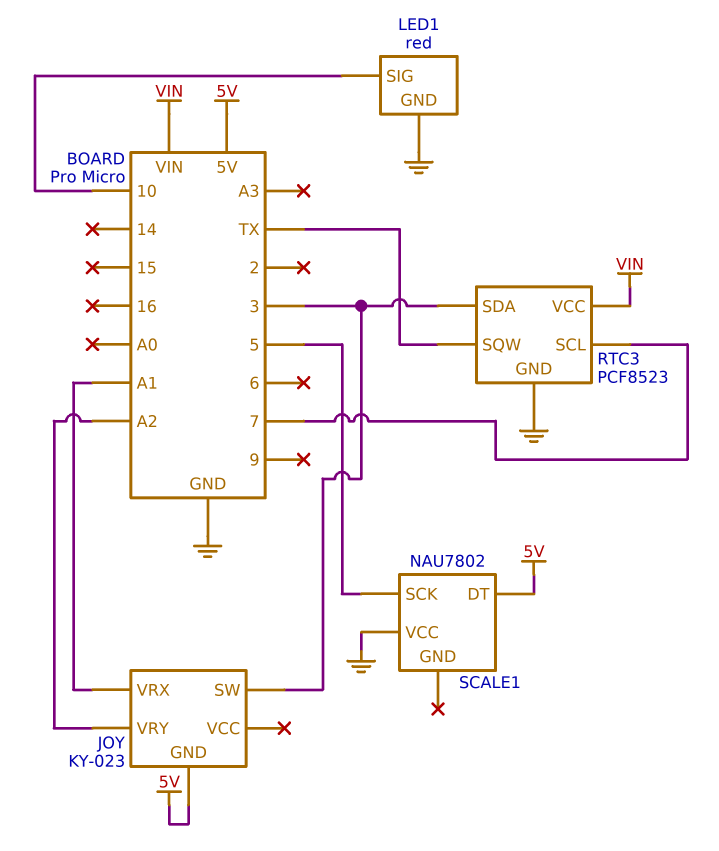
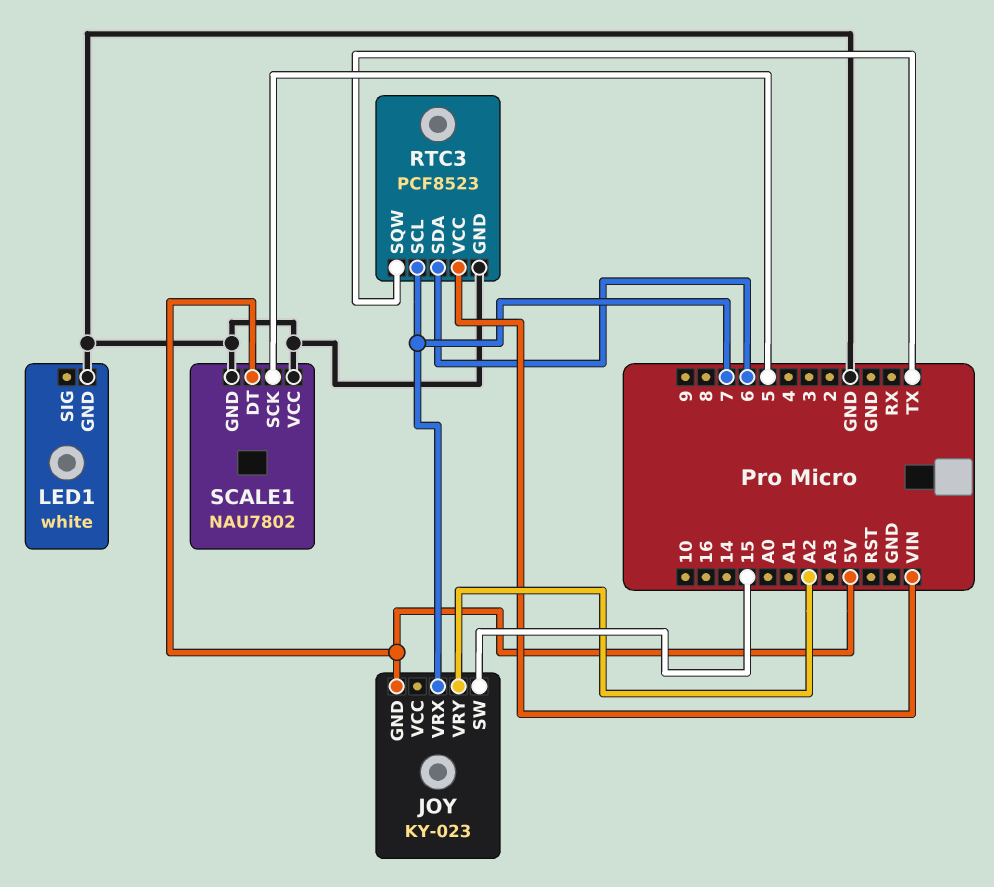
JOY pin SW: 3 -> 15
JOY pin VRX: A1 -> 7
LED1: red -> white
LED1 pin SIG: 10 -> none
RTC3 pin SDA: 3 -> 6
SCALE1 pin GND: none -> GND

